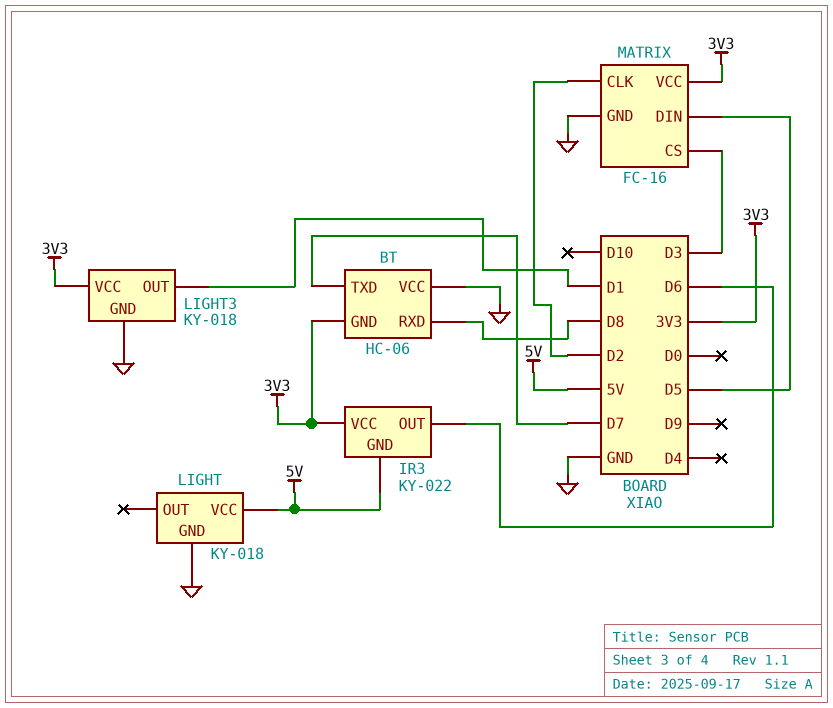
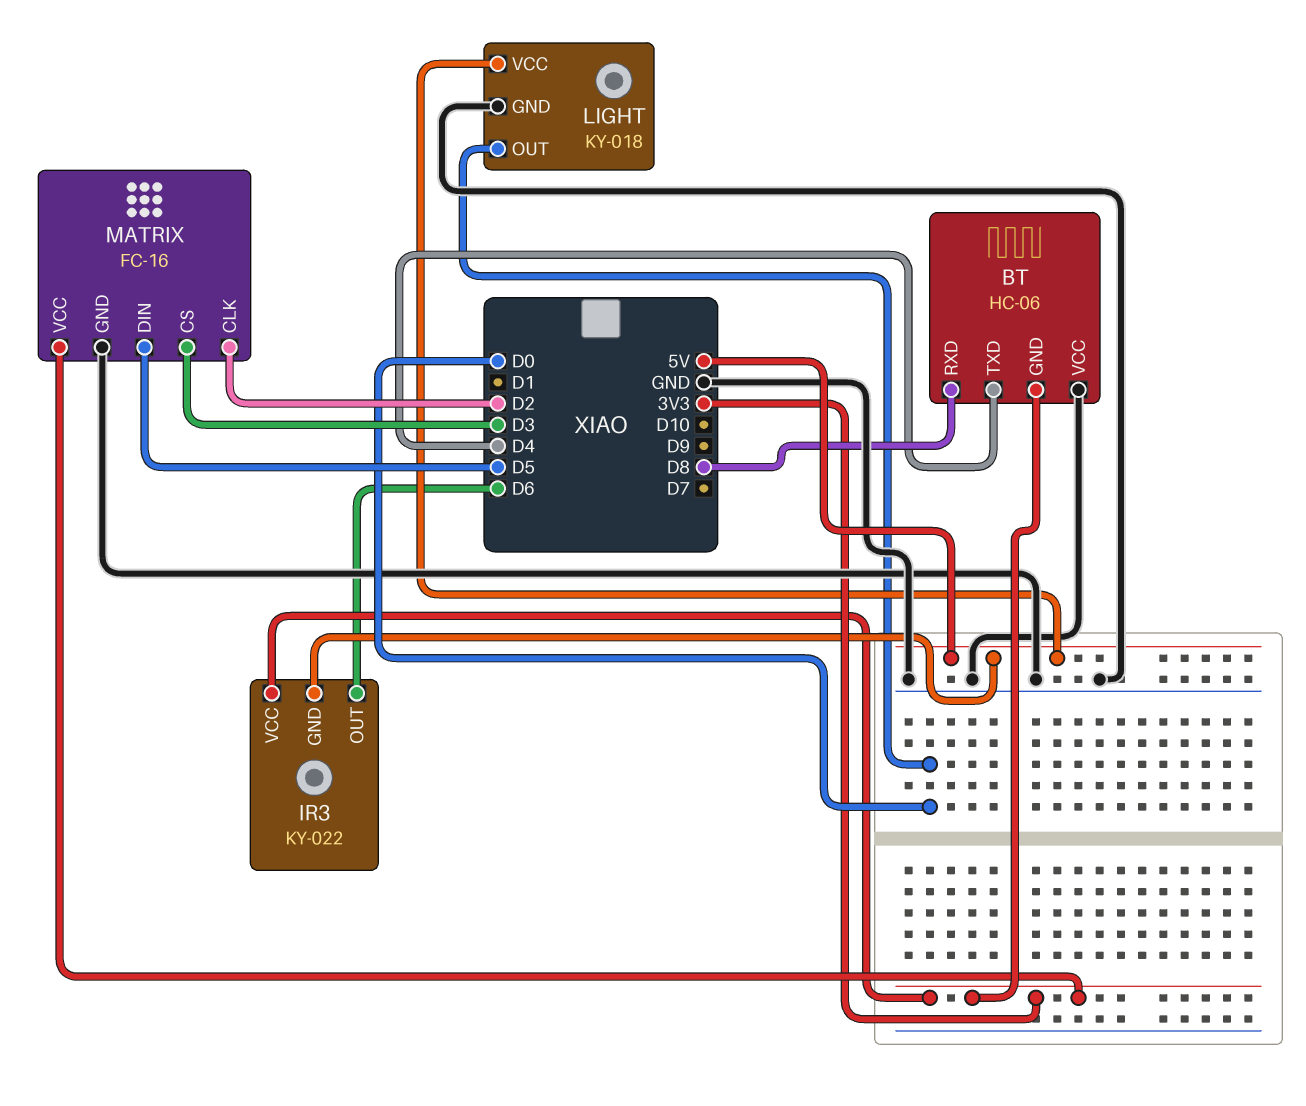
BT pin TXD: D7 -> D4
LIGHT pin OUT: none -> D0
LIGHT3: KY-018 -> none
LIGHT3 pin GND: GND -> none
LIGHT3 pin OUT: D1 -> none
LIGHT3 pin VCC: 3V3 -> none

